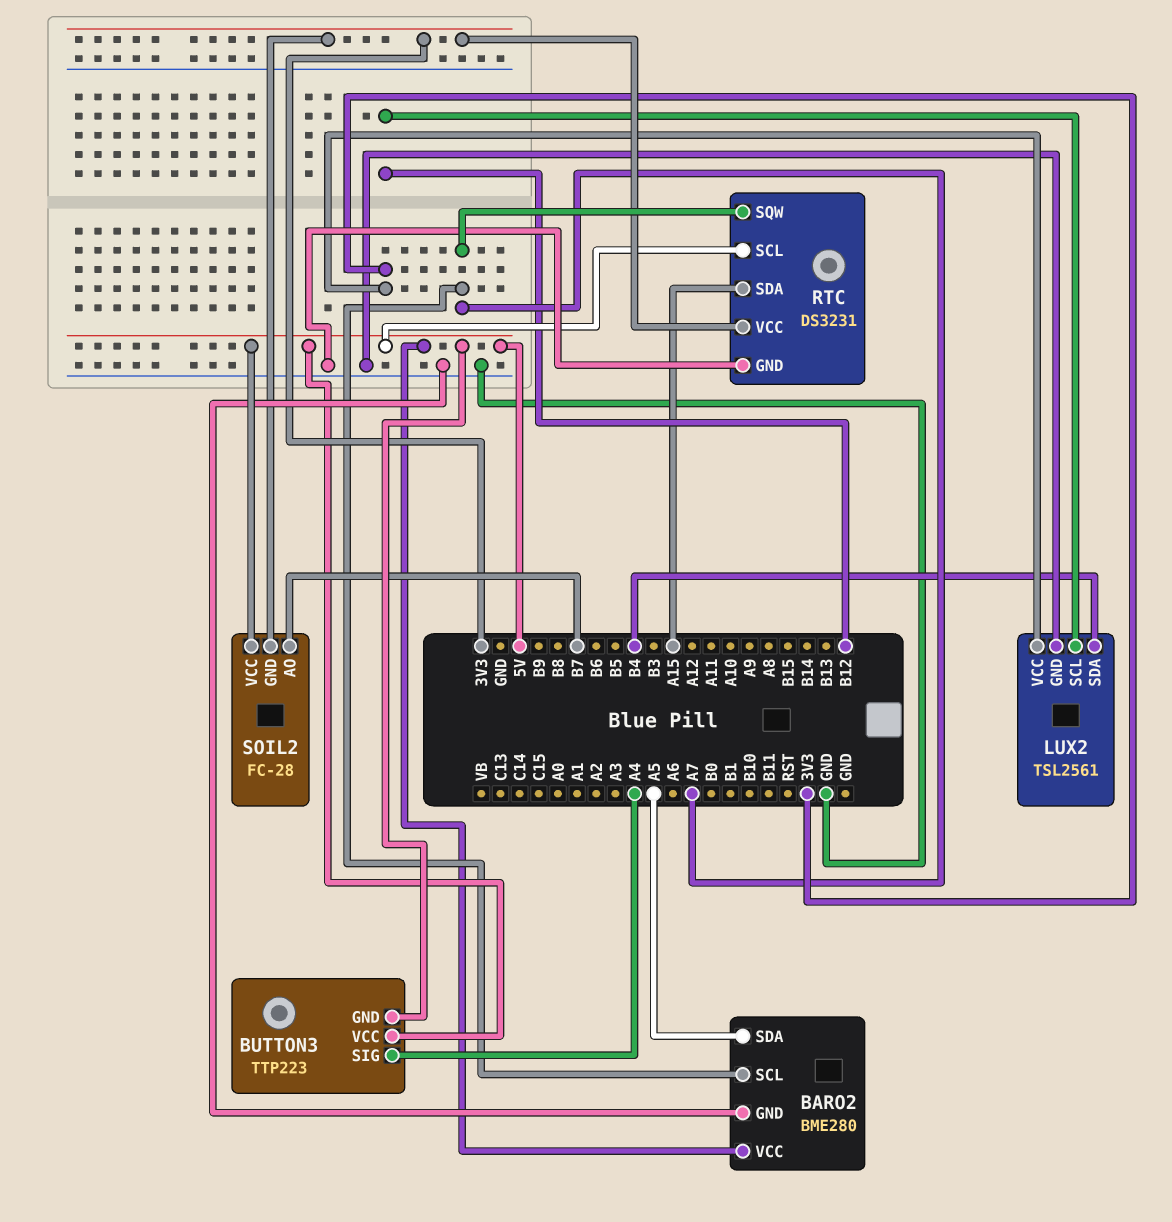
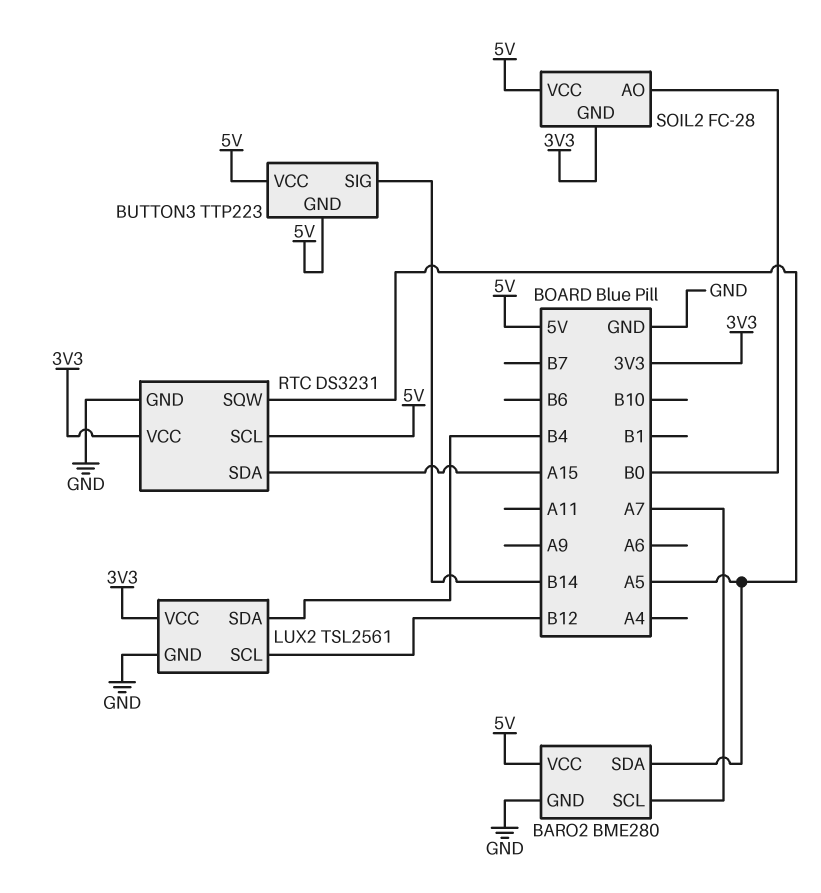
BUTTON3 pin SIG: A4 -> B14
RTC pin SQW: A7 -> A5
SOIL2 pin AO: B7 -> B0

